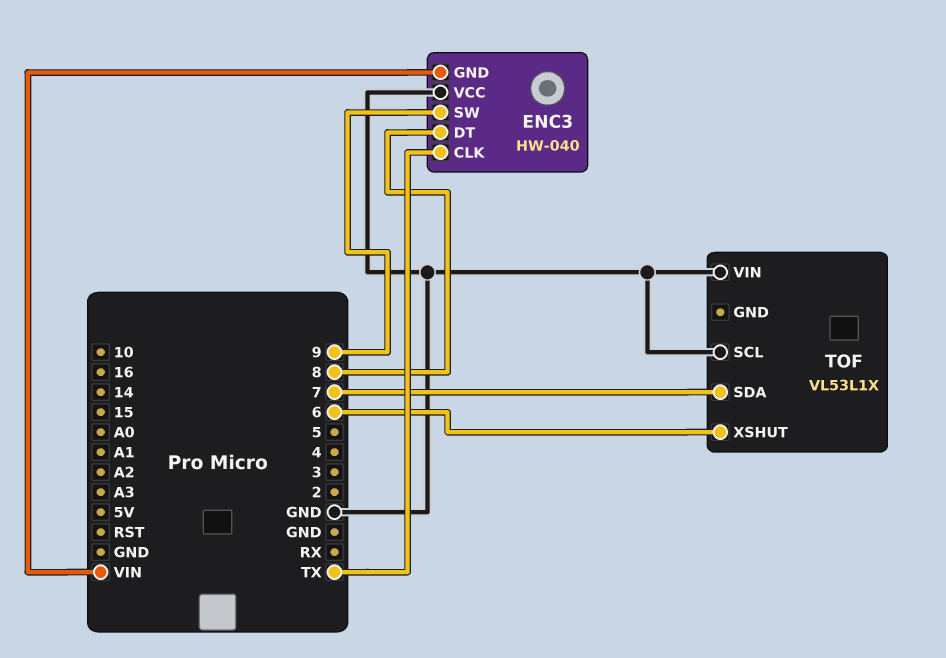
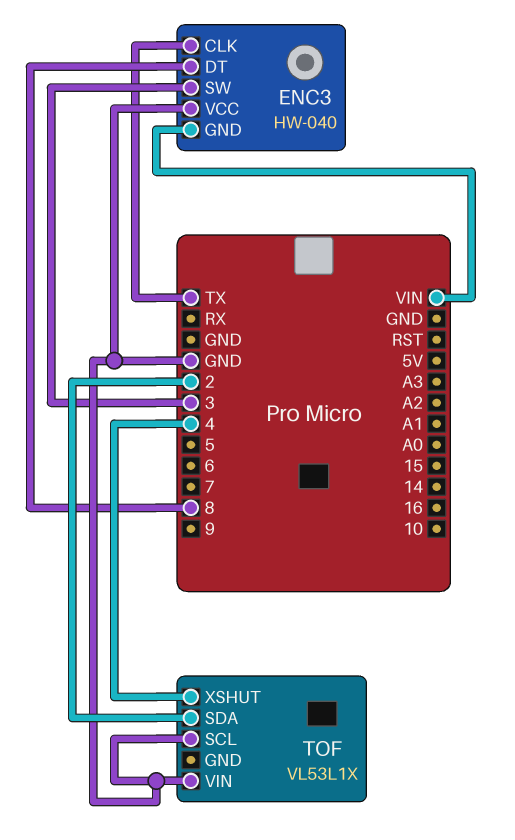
ENC3 pin SW: 9 -> 3
TOF pin SDA: 7 -> 2
TOF pin XSHUT: 6 -> 4

